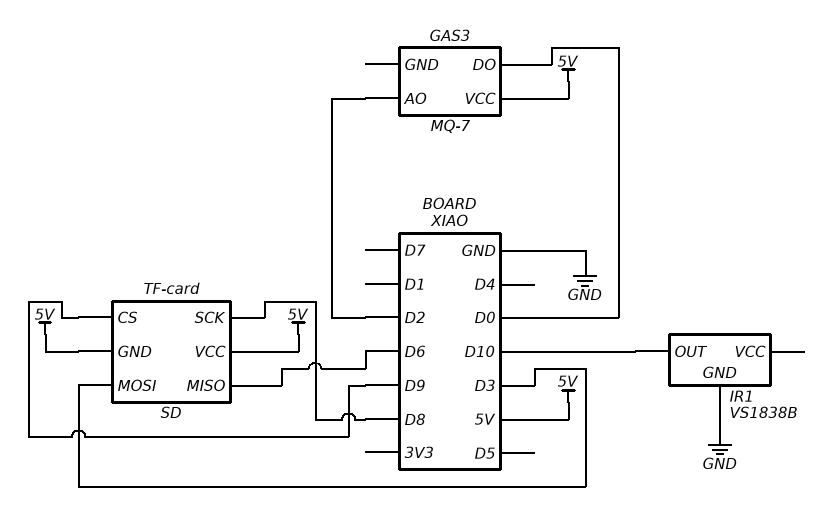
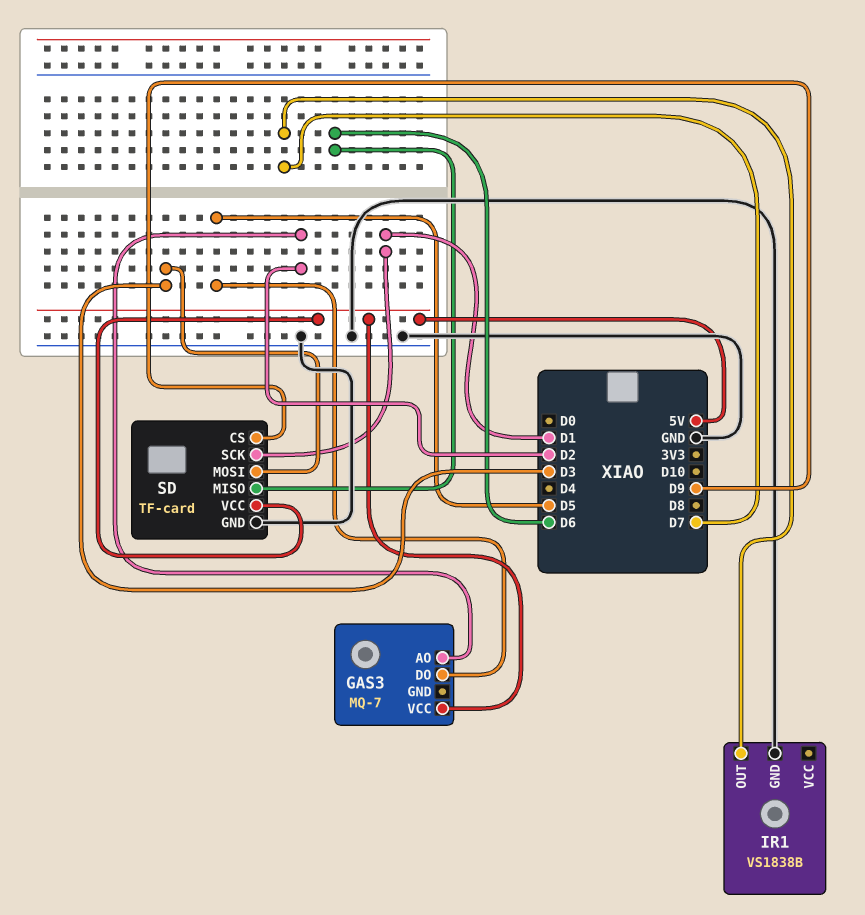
GAS3 pin DO: D0 -> D5
IR1 pin OUT: D10 -> D7
SD pin GND: 5V -> GND
SD pin SCK: D8 -> D1

